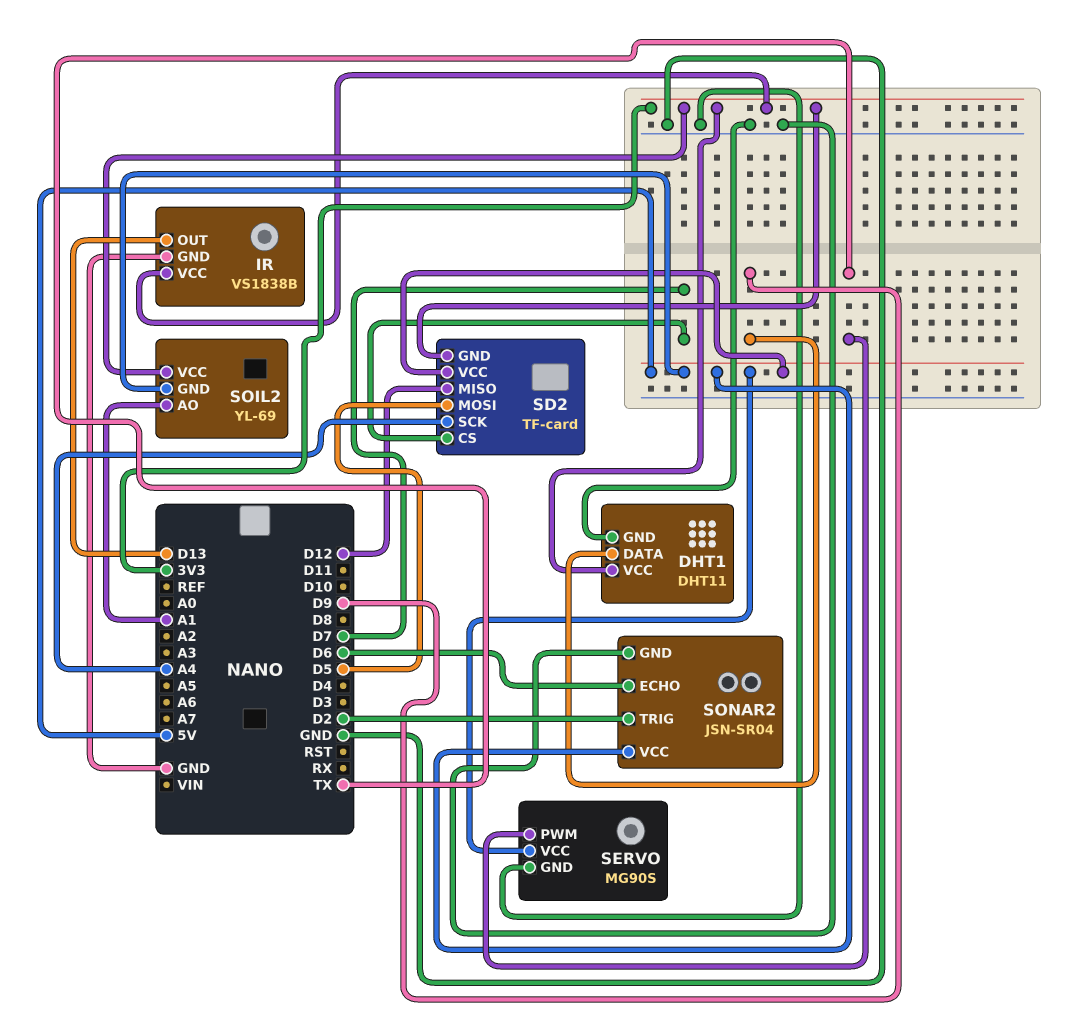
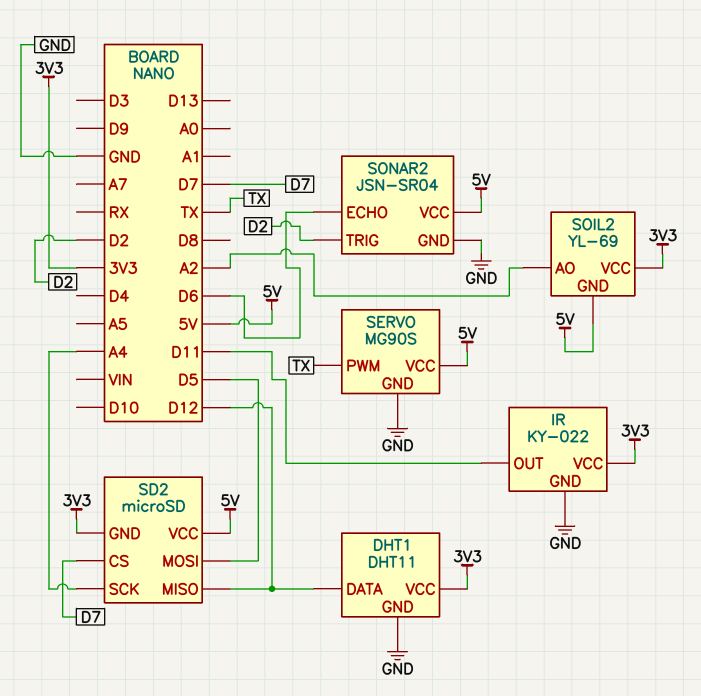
DHT1 pin DATA: D9 -> D12
IR: VS1838B -> KY-022
IR pin OUT: D13 -> D11
SD2: TF-card -> microSD
SOIL2 pin AO: A1 -> A2

